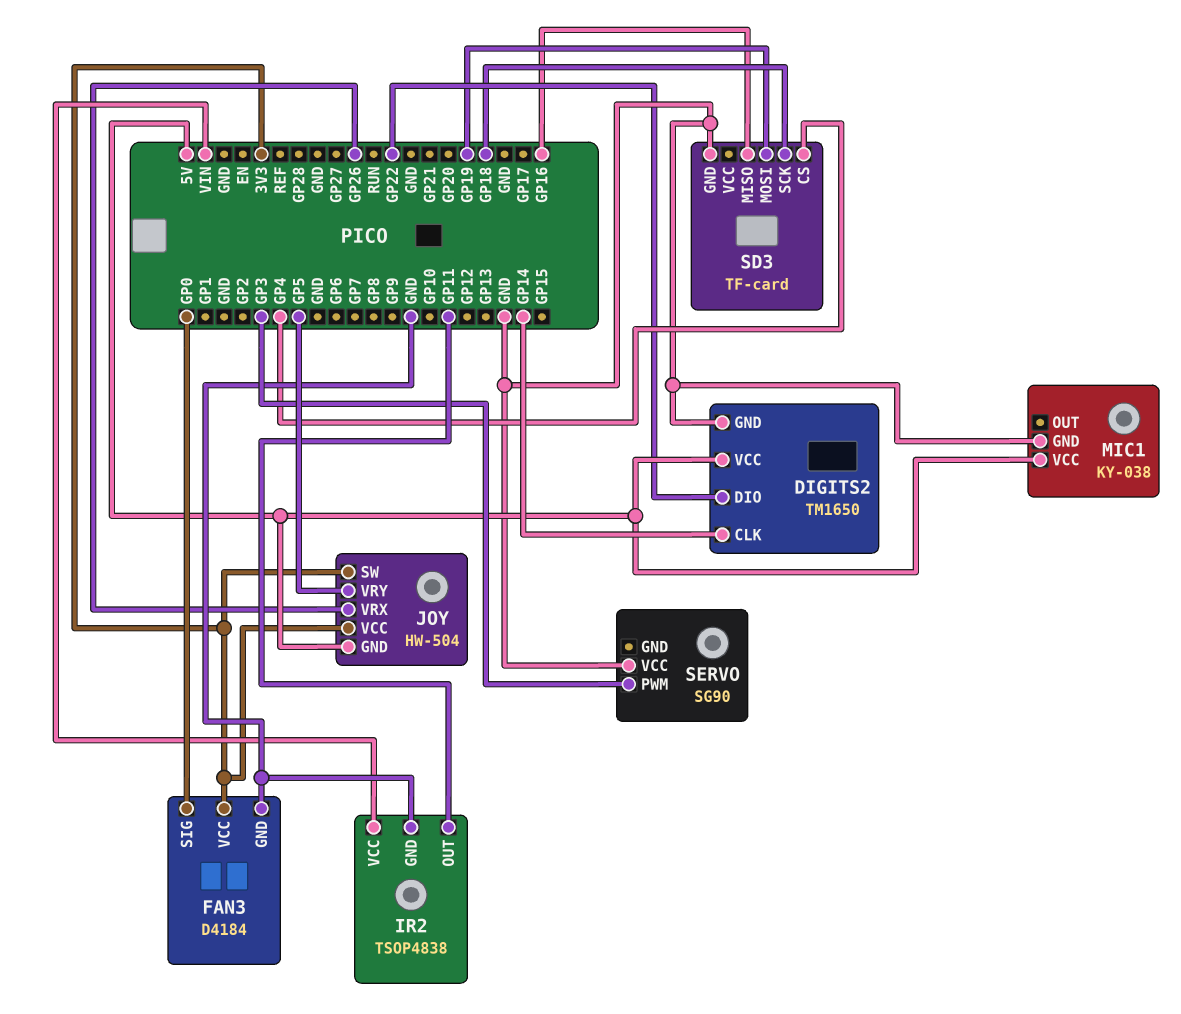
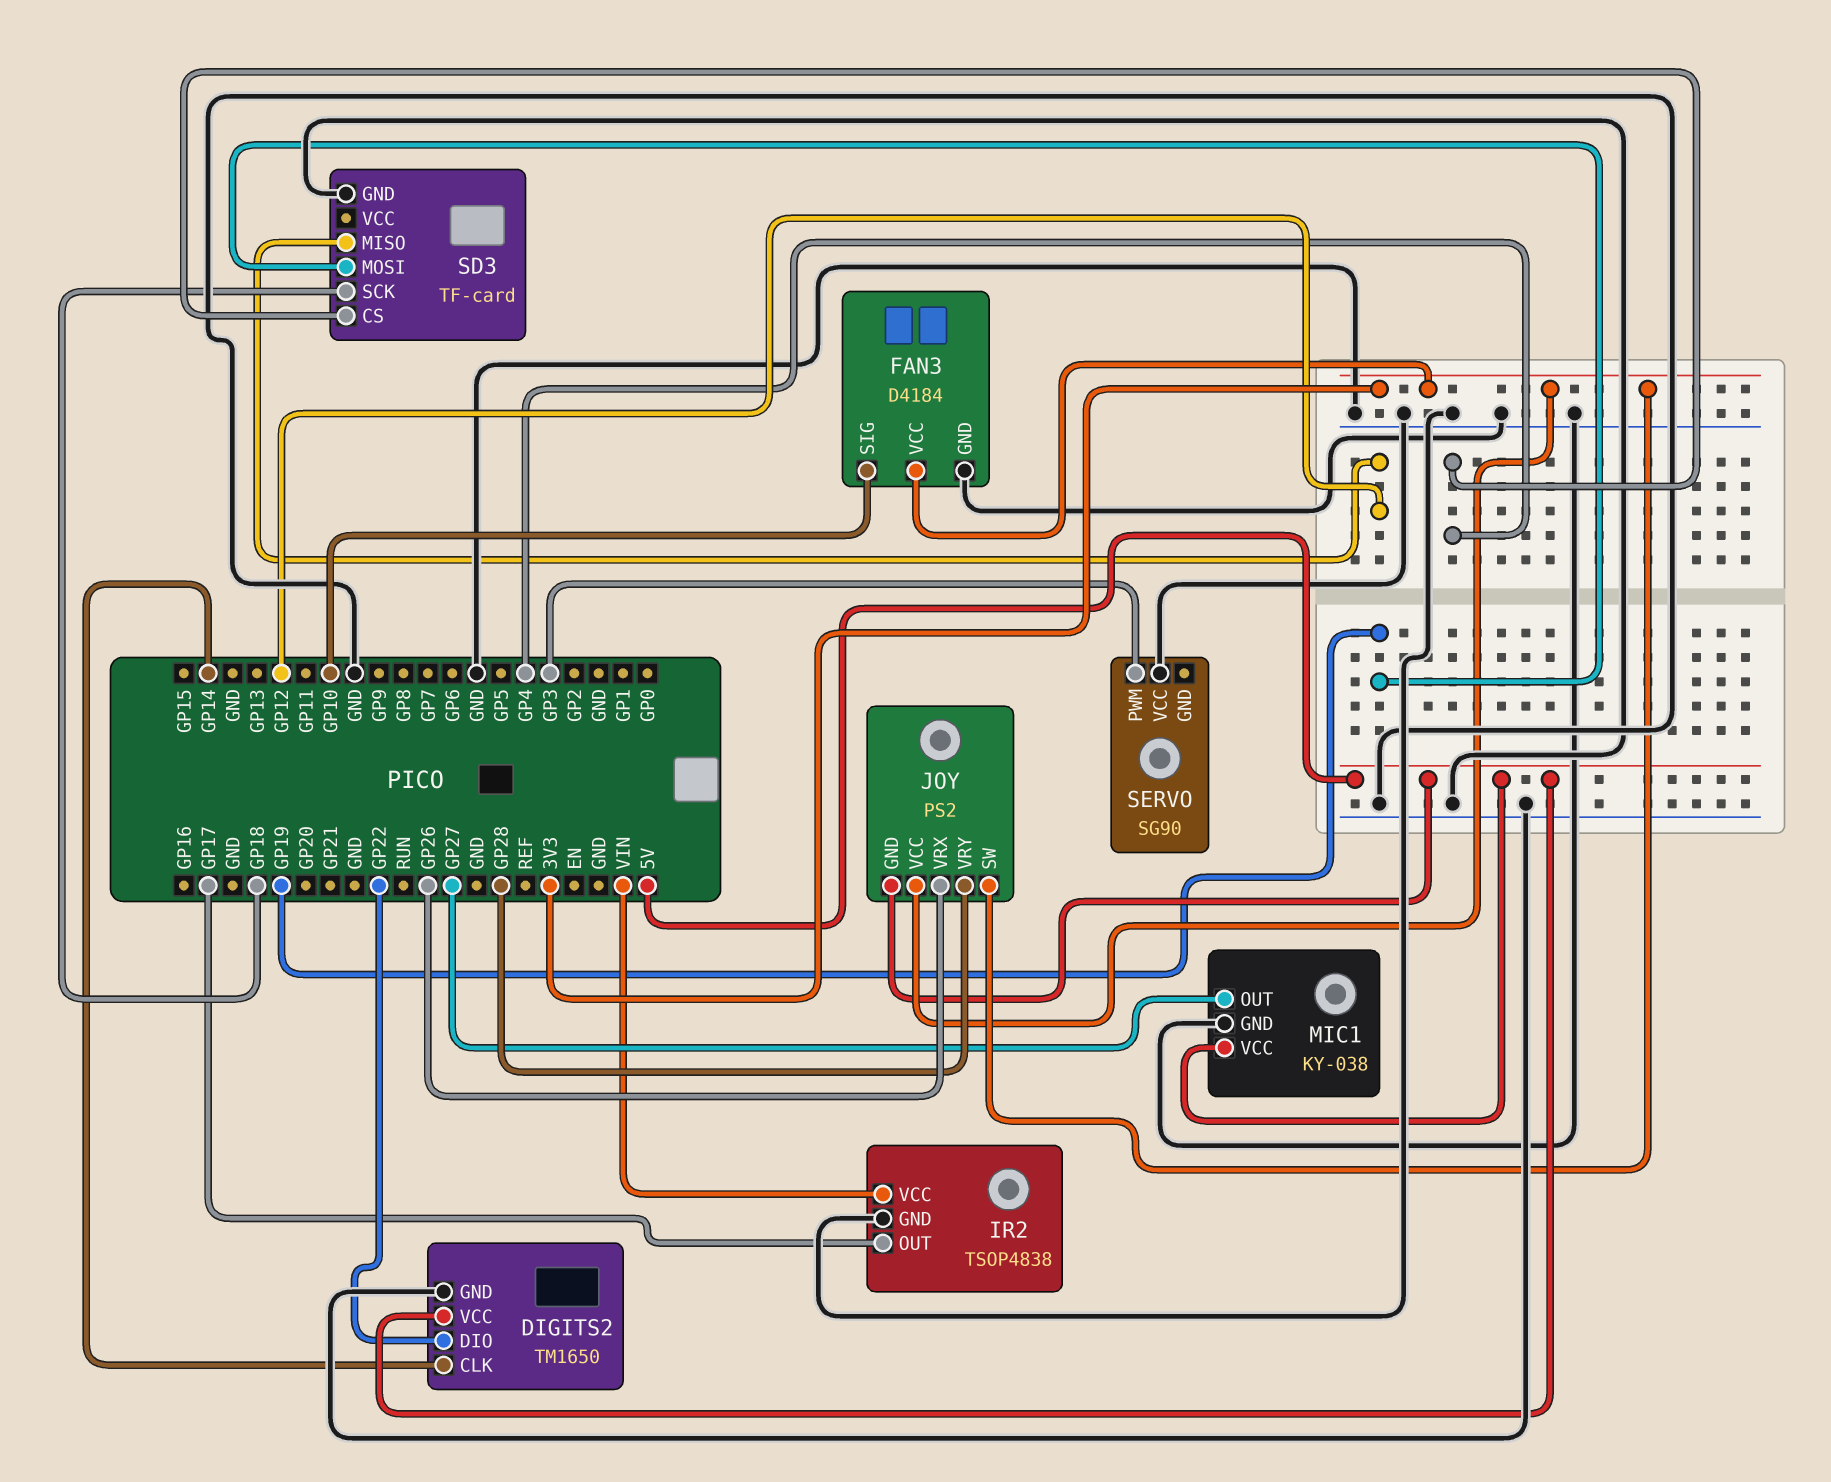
FAN3 pin SIG: GP0 -> GP10
IR2 pin OUT: GP11 -> GP17
JOY: HW-504 -> PS2
JOY pin VRY: GP5 -> GP28
MIC1 pin OUT: none -> GP27
SD3 pin MISO: GP16 -> GP12

